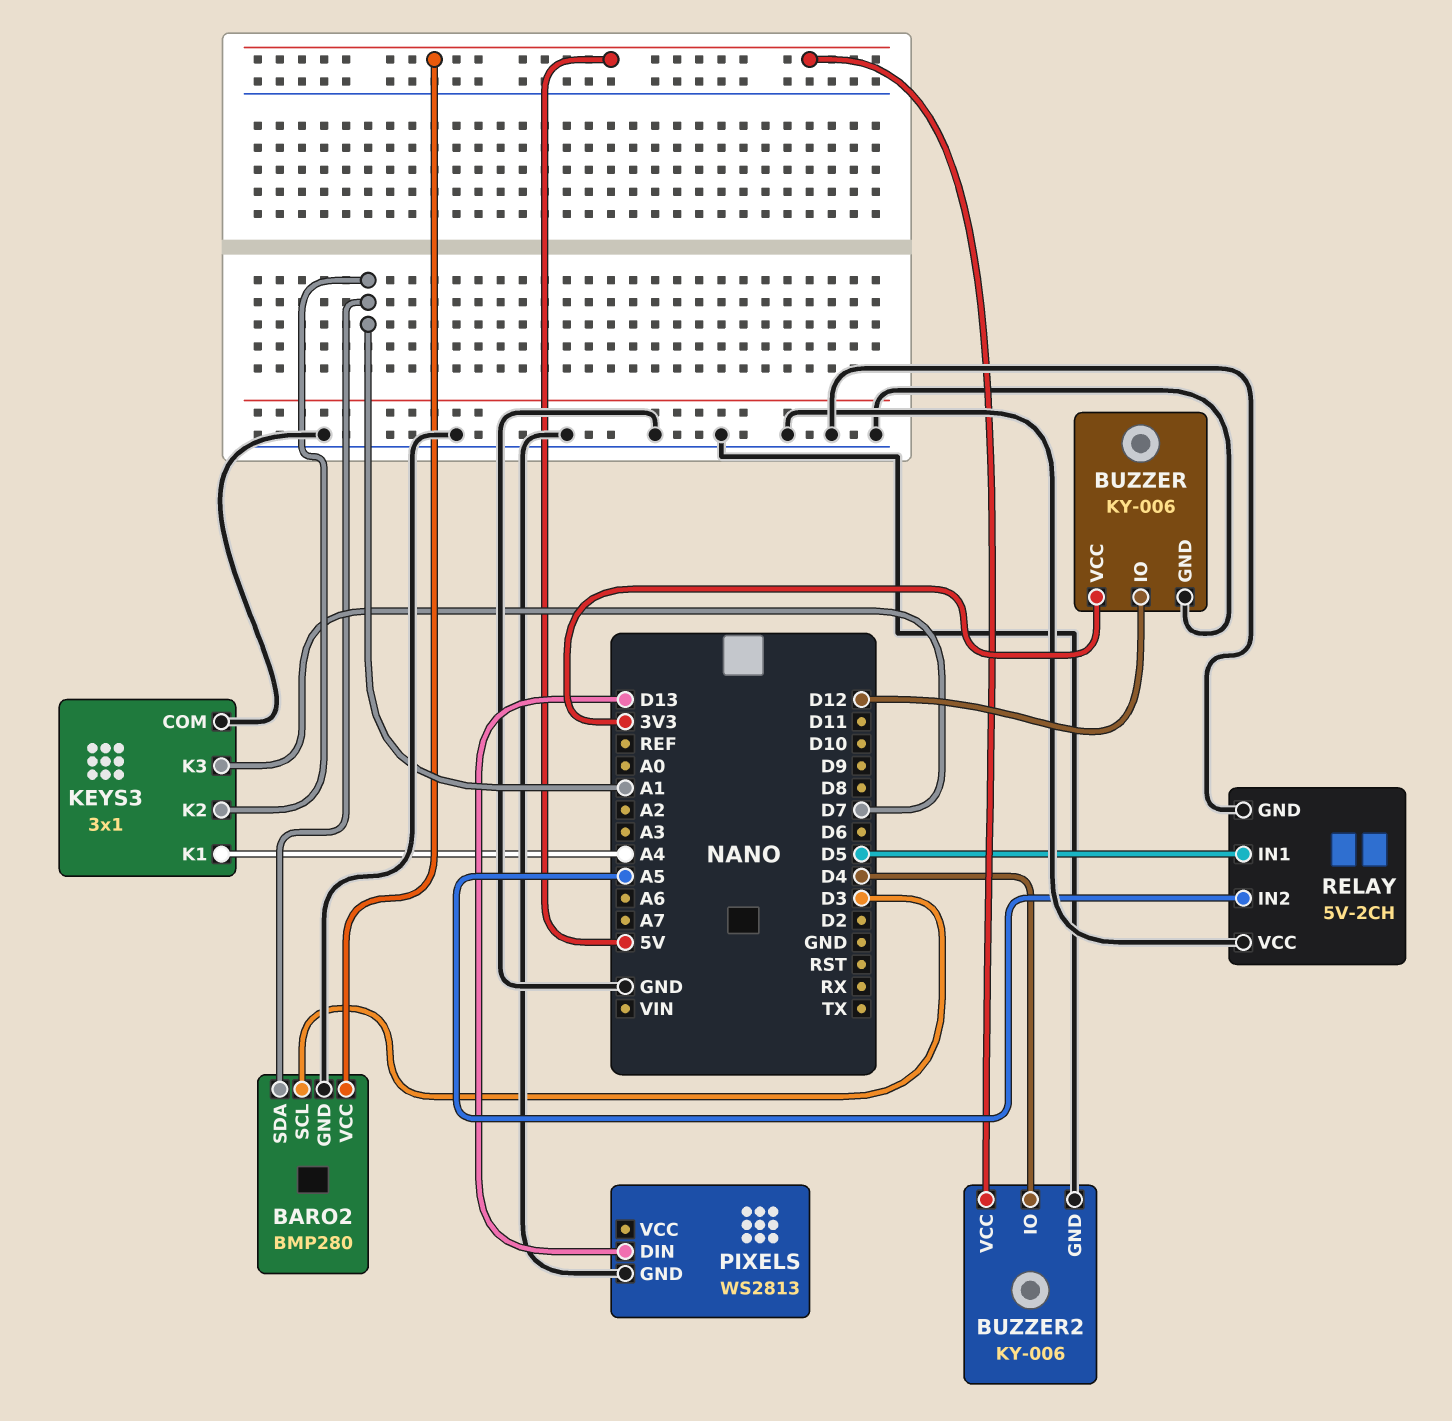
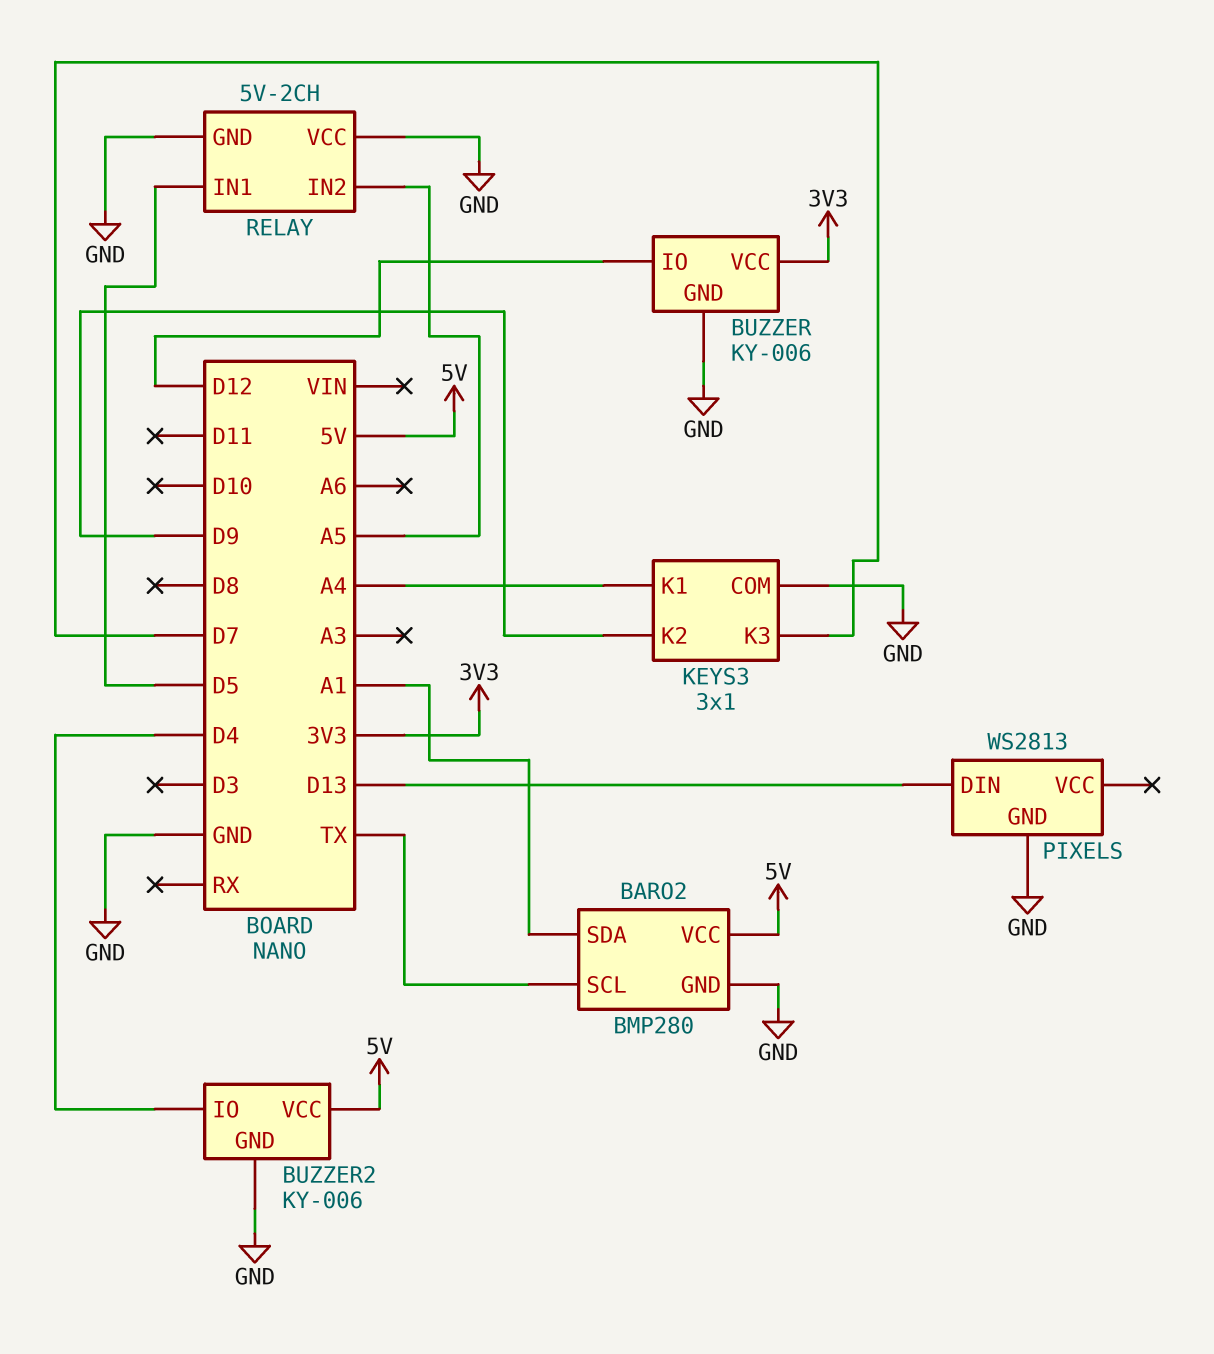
BARO2 pin SCL: D3 -> TX
KEYS3 pin K2: A1 -> D9

